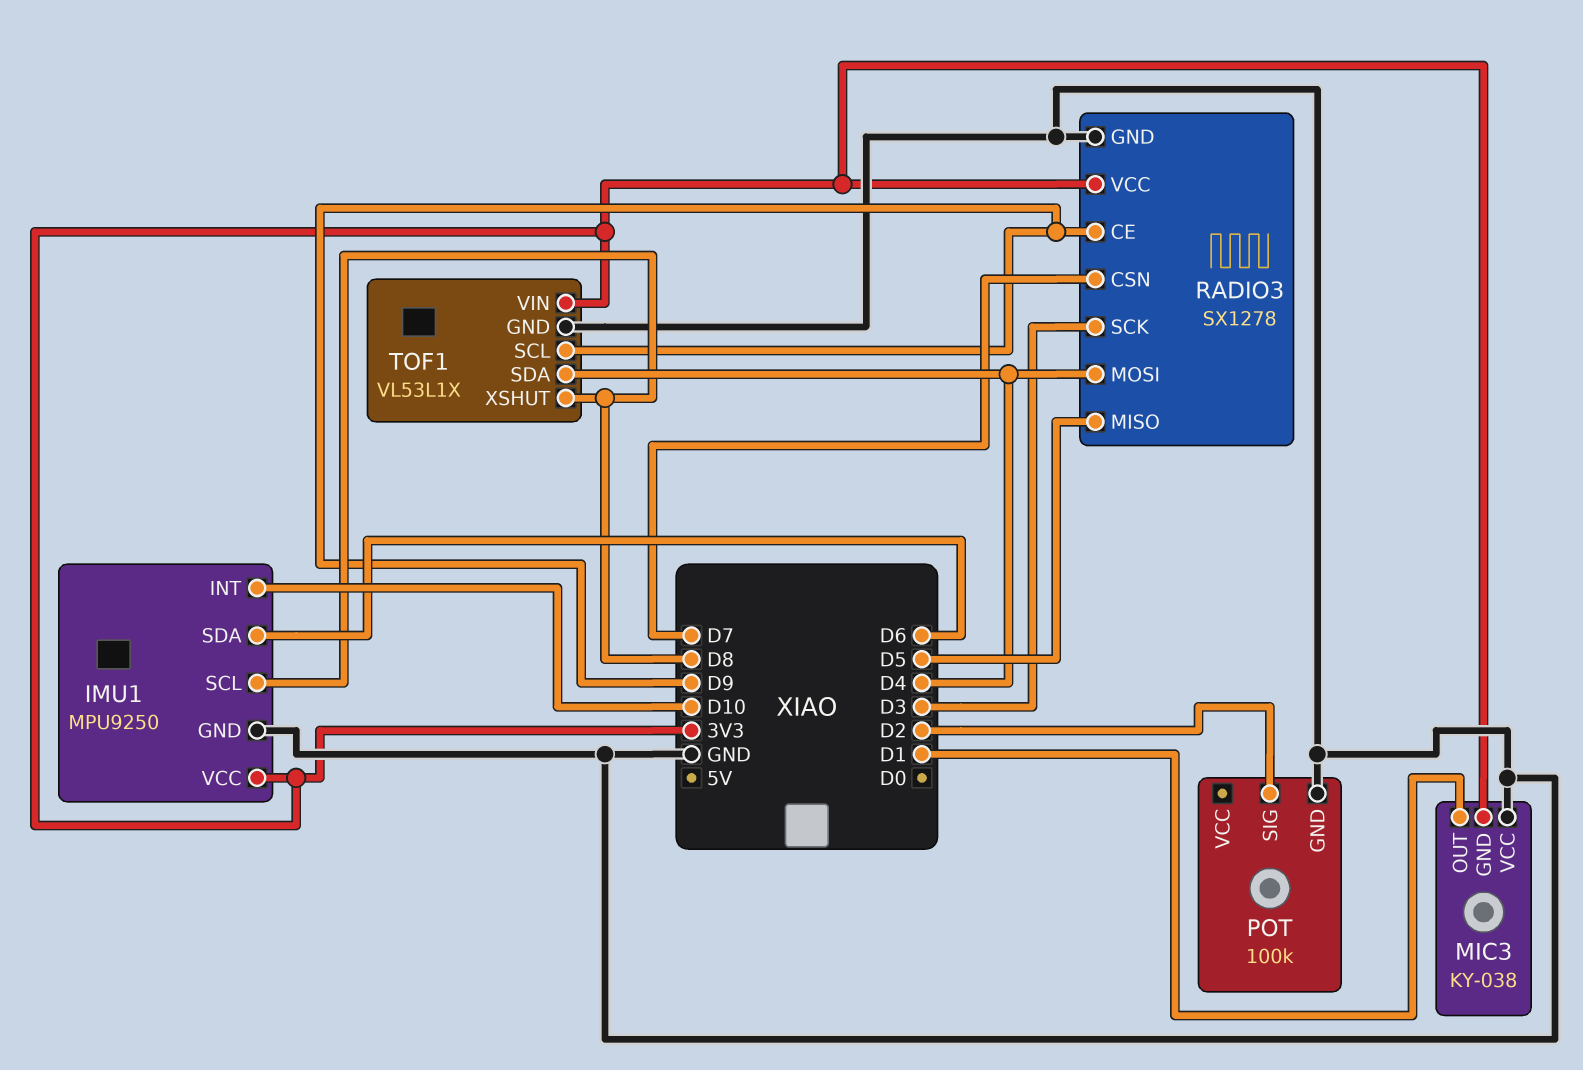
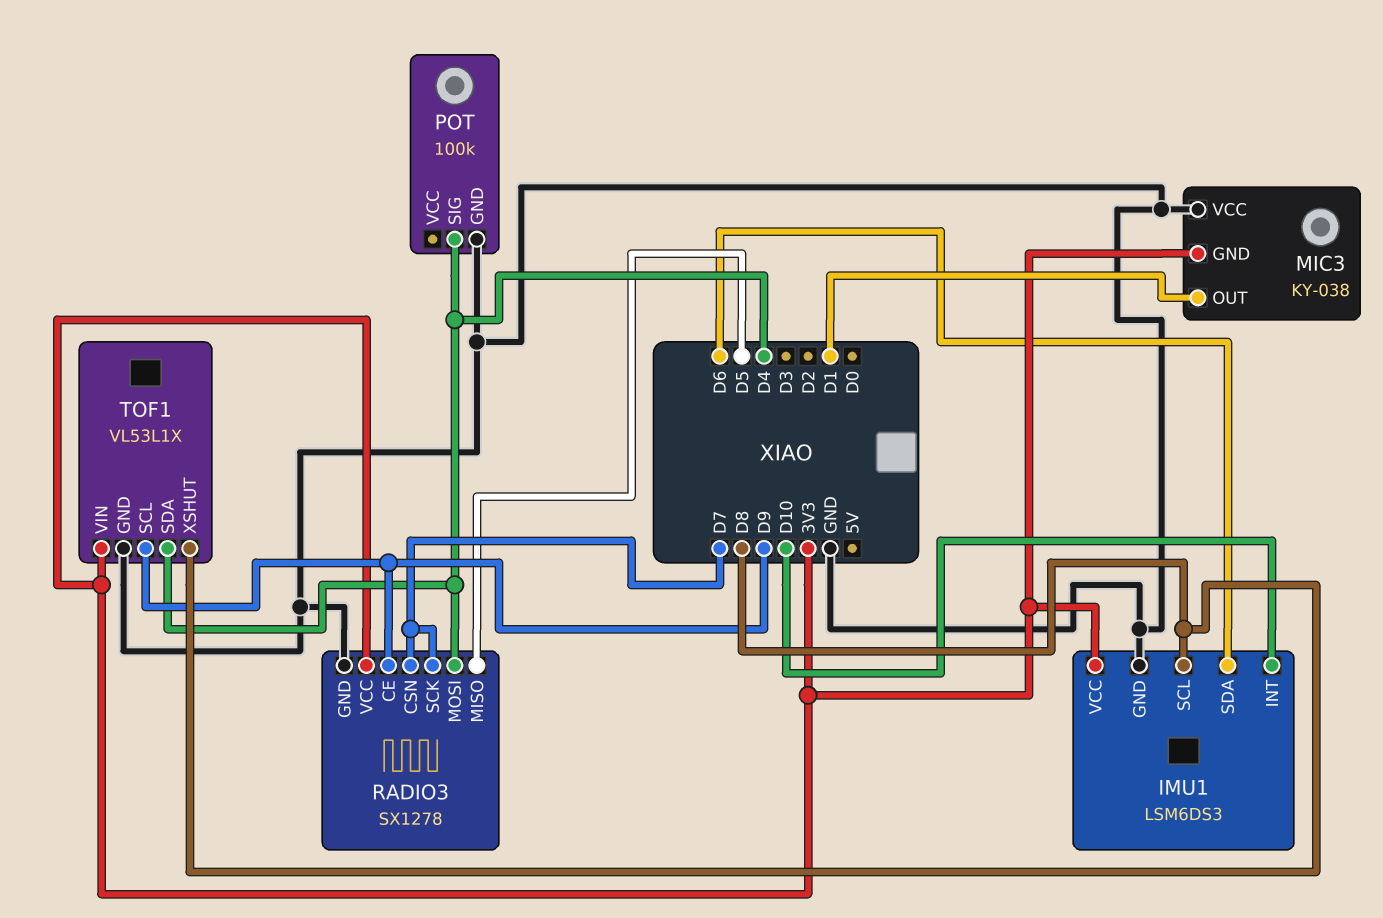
IMU1: MPU9250 -> LSM6DS3
POT pin SIG: D2 -> D4
RADIO3 pin SCK: D3 -> D7

